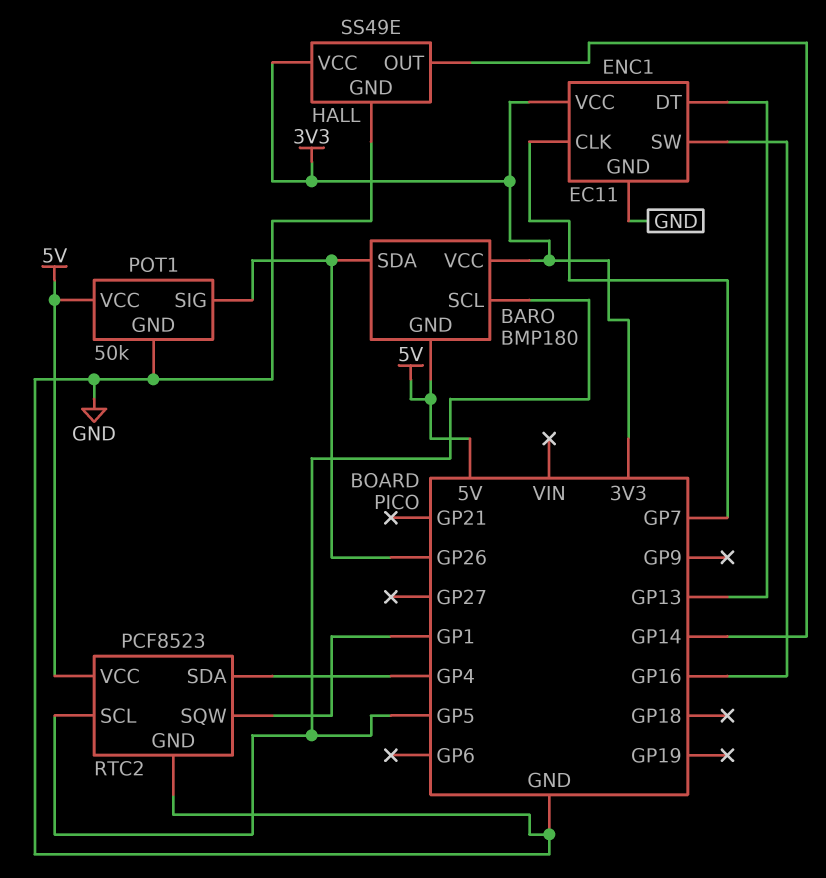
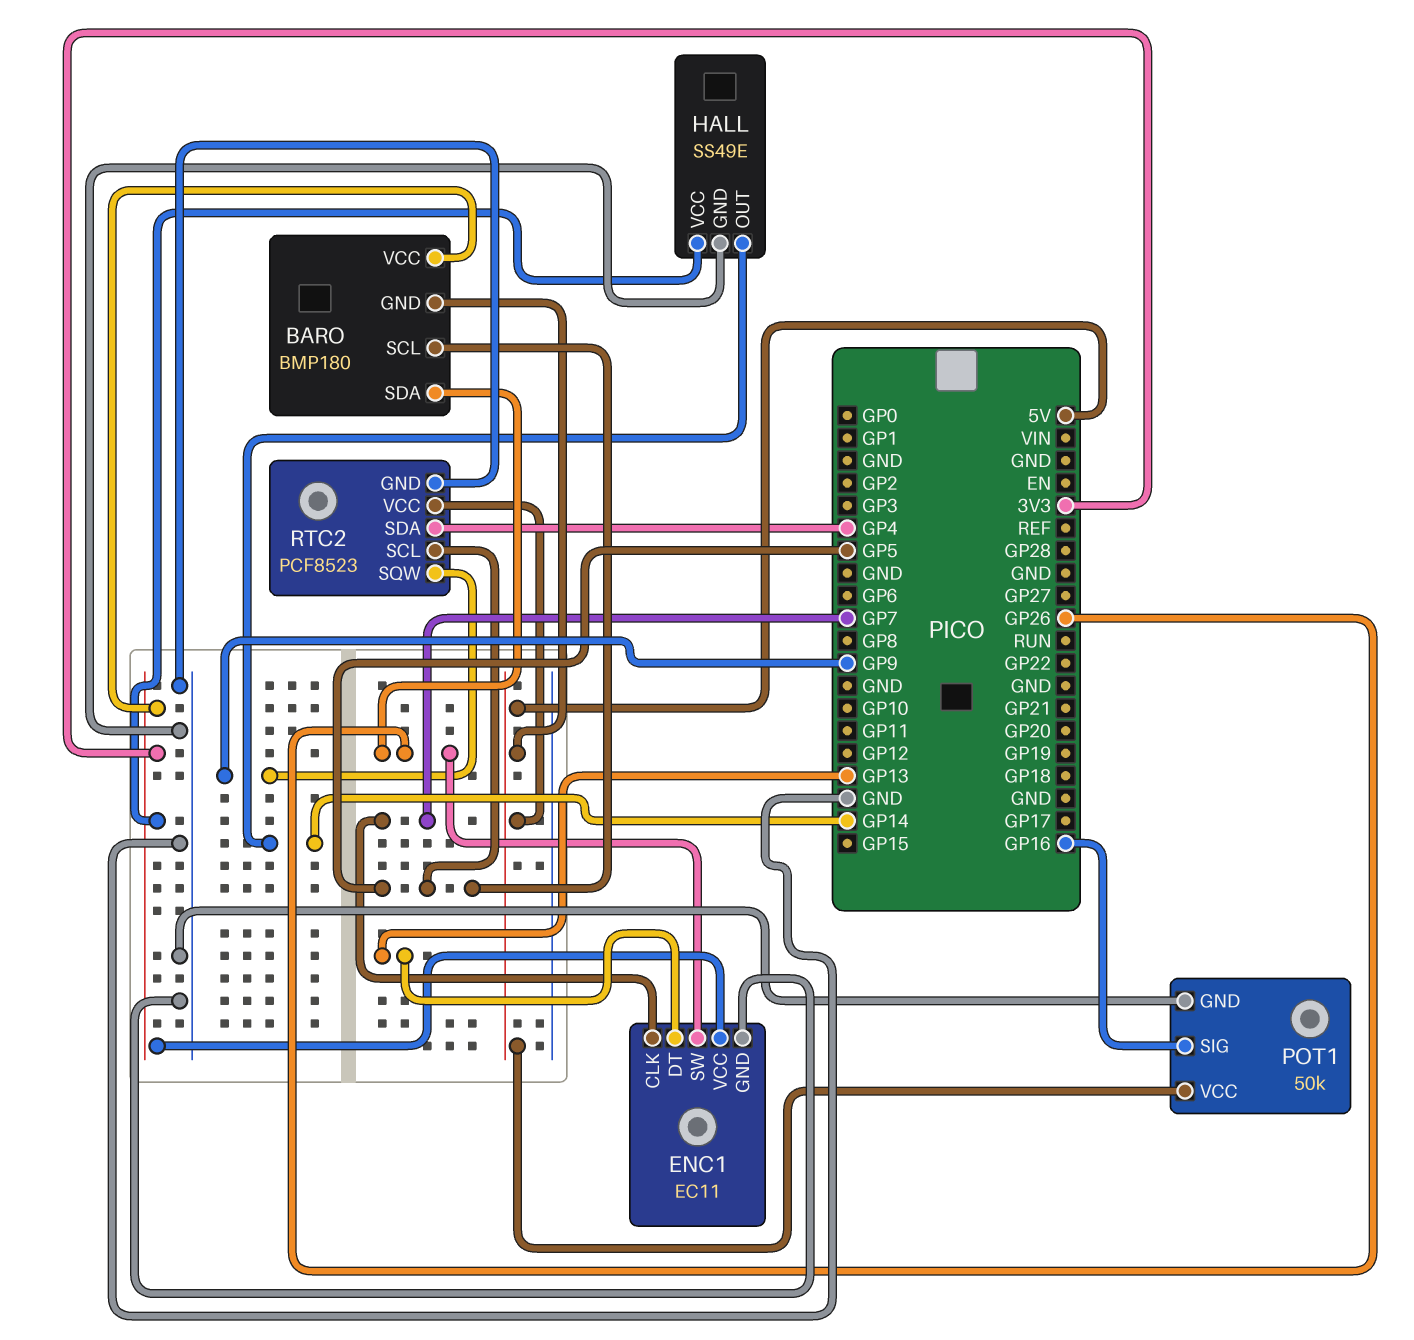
ENC1 pin SW: GP16 -> GP26
POT1 pin SIG: GP26 -> GP16
RTC2 pin SQW: GP1 -> GP9

